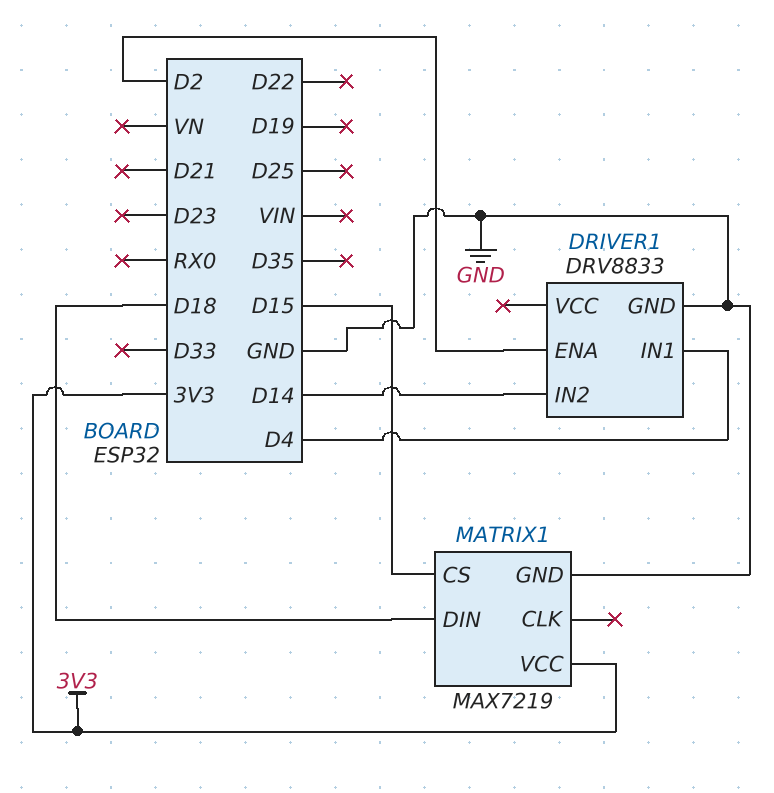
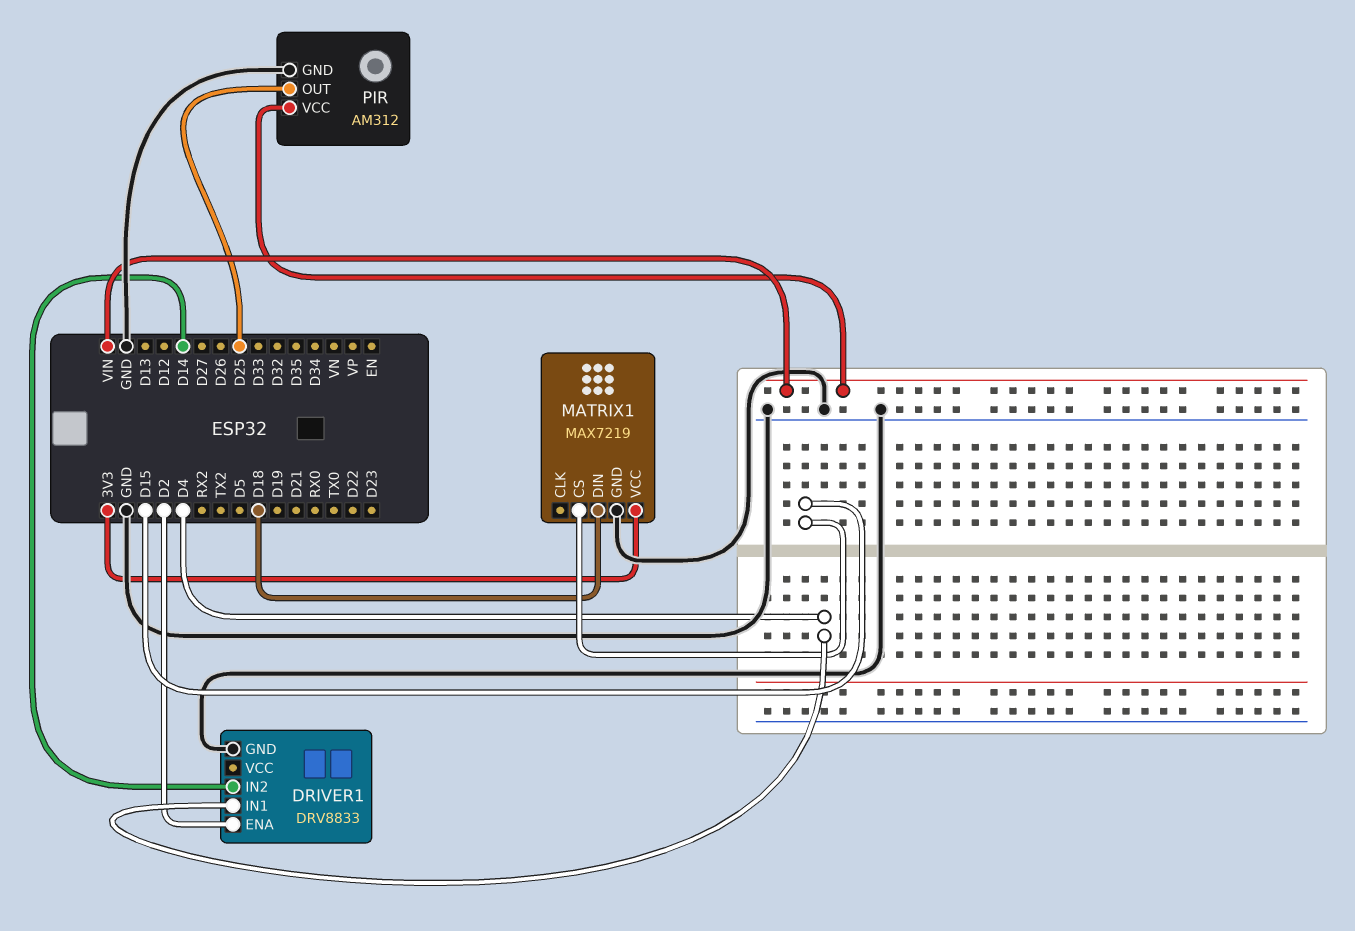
PIR: none -> AM312
PIR pin GND: none -> GND
PIR pin OUT: none -> D25
PIR pin VCC: none -> VIN

